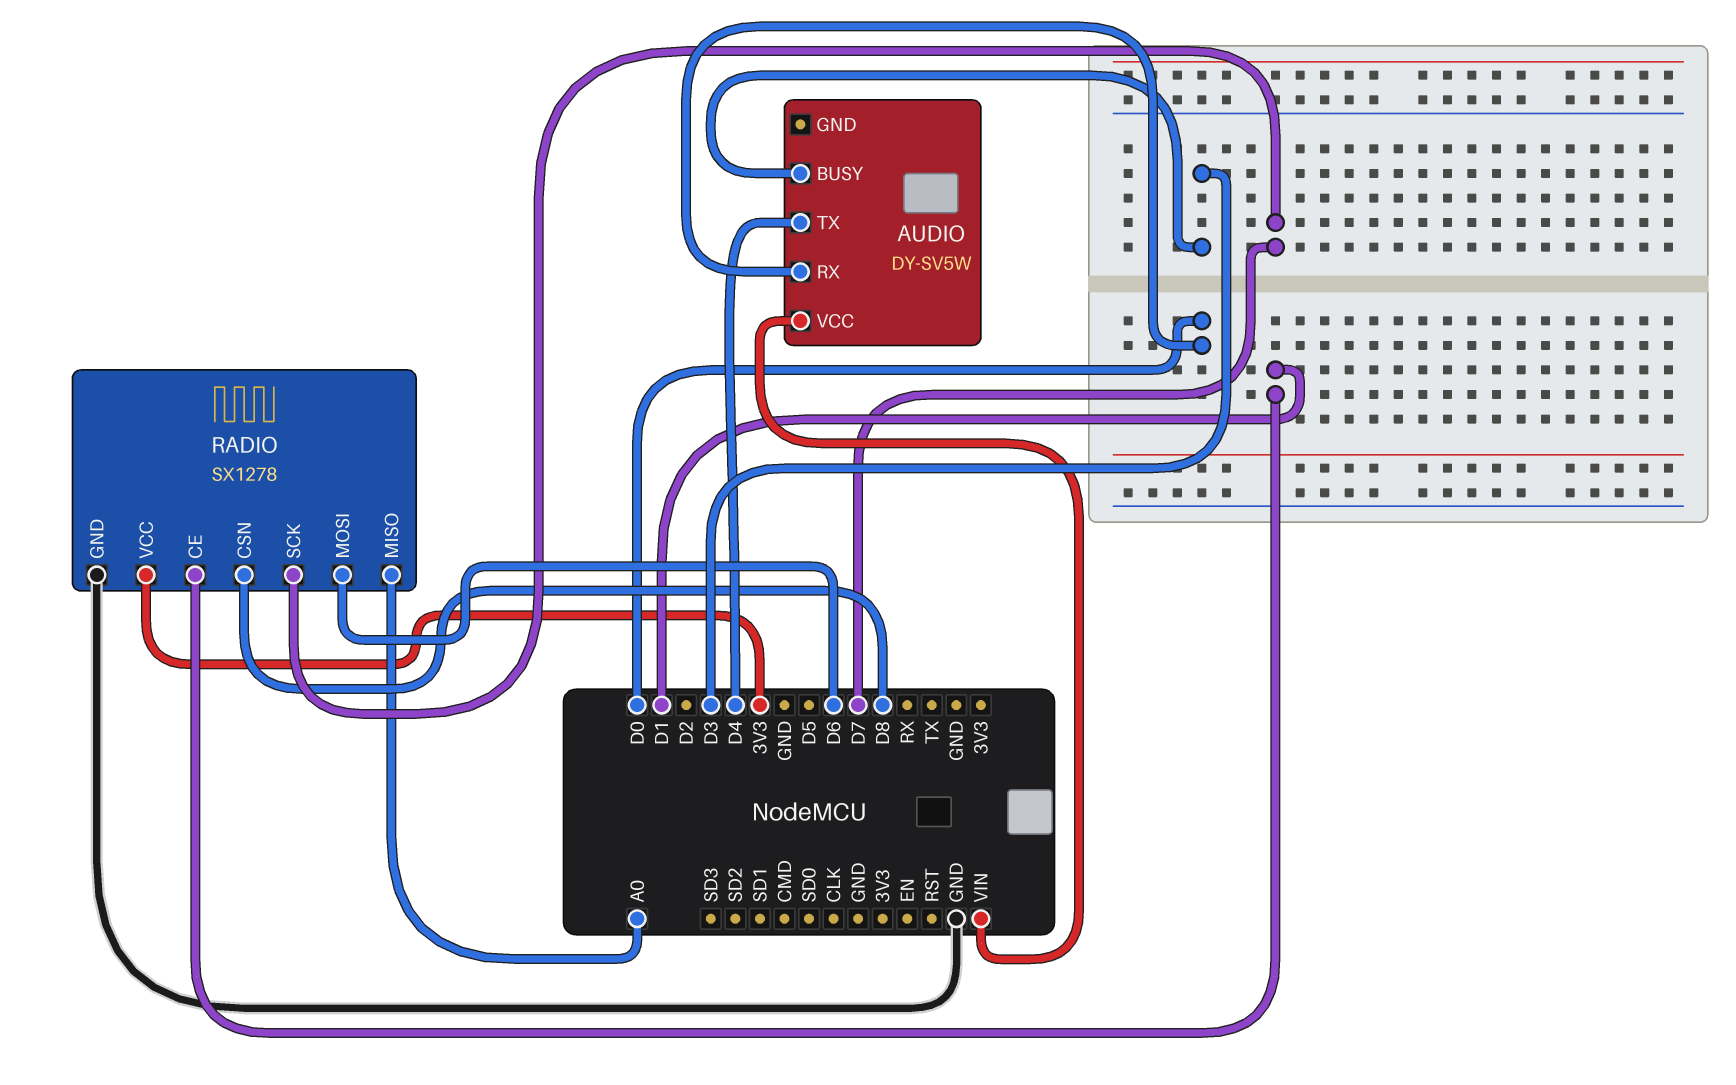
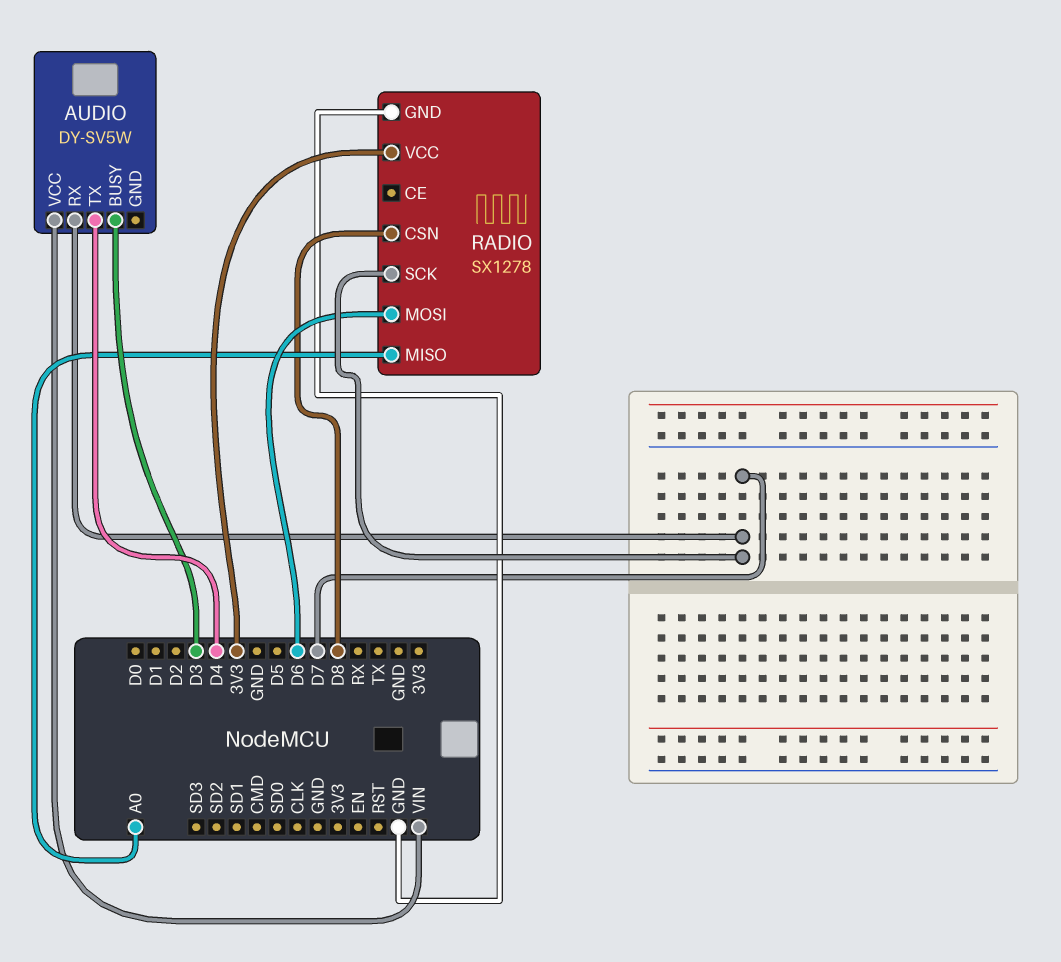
AUDIO pin RX: D0 -> D7
RADIO pin CE: D1 -> none

